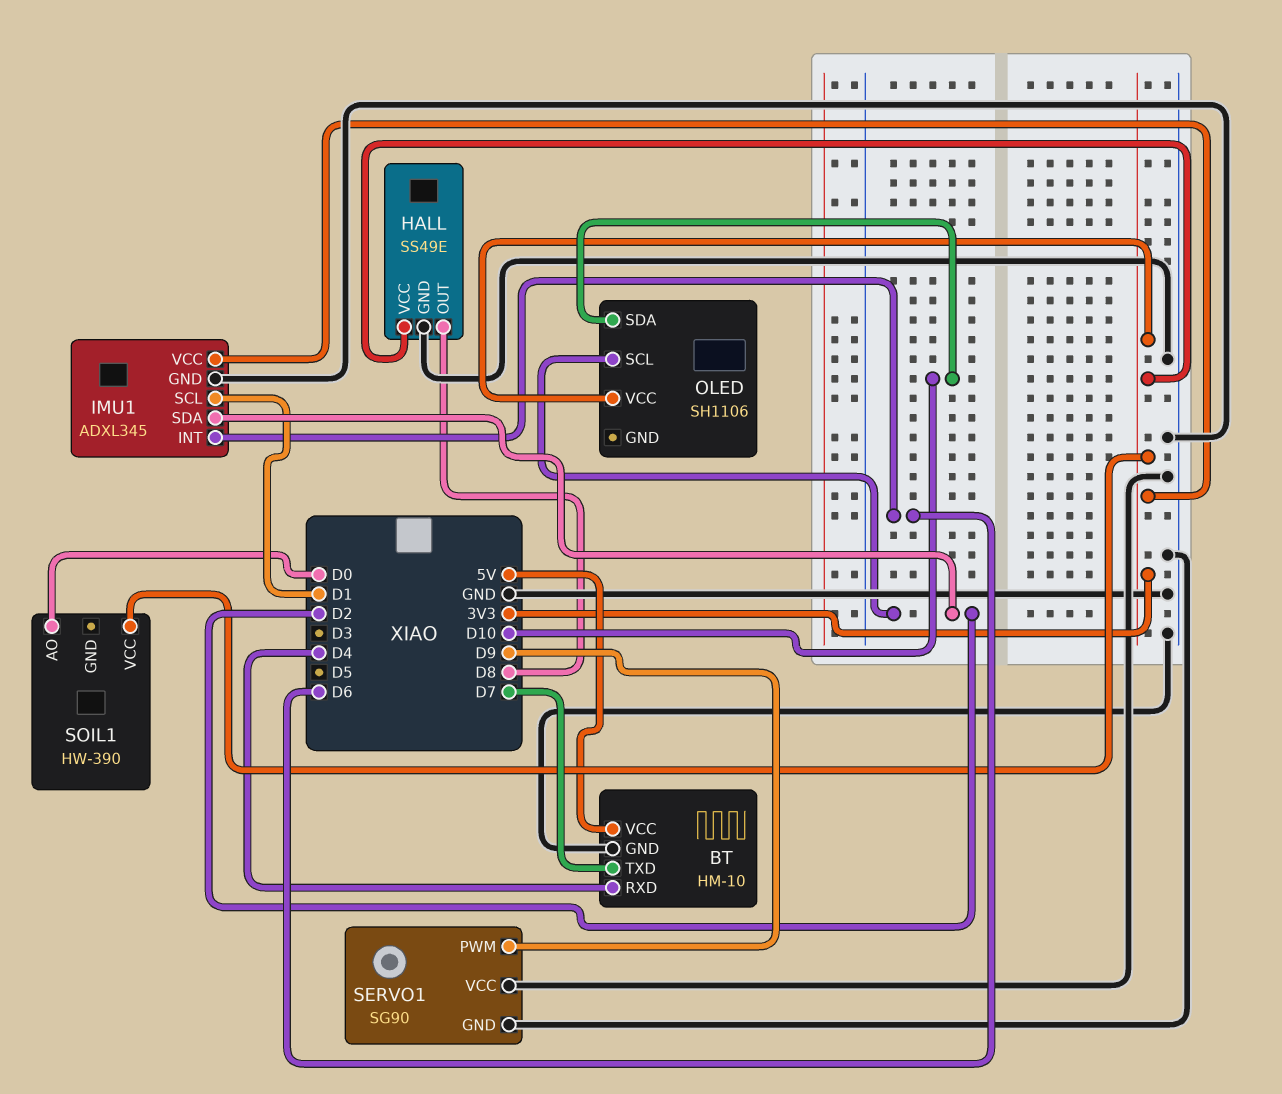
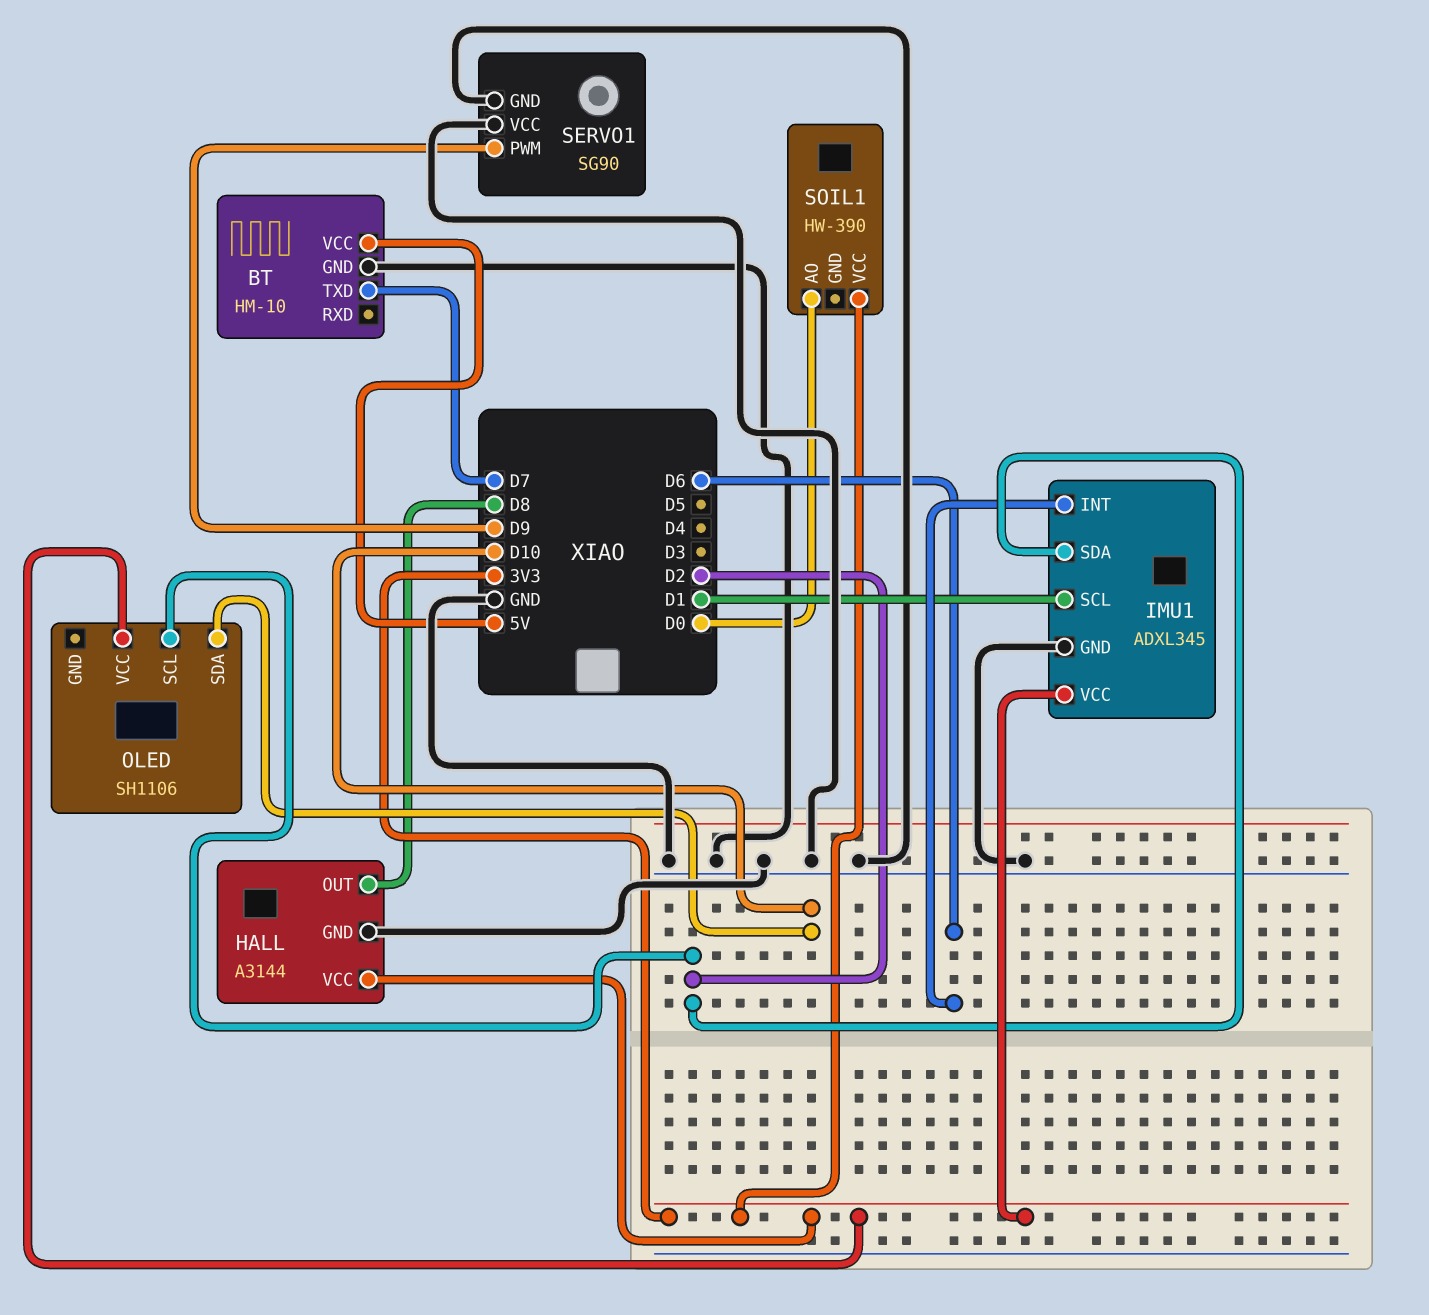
BT pin RXD: D4 -> none
HALL: SS49E -> A3144

